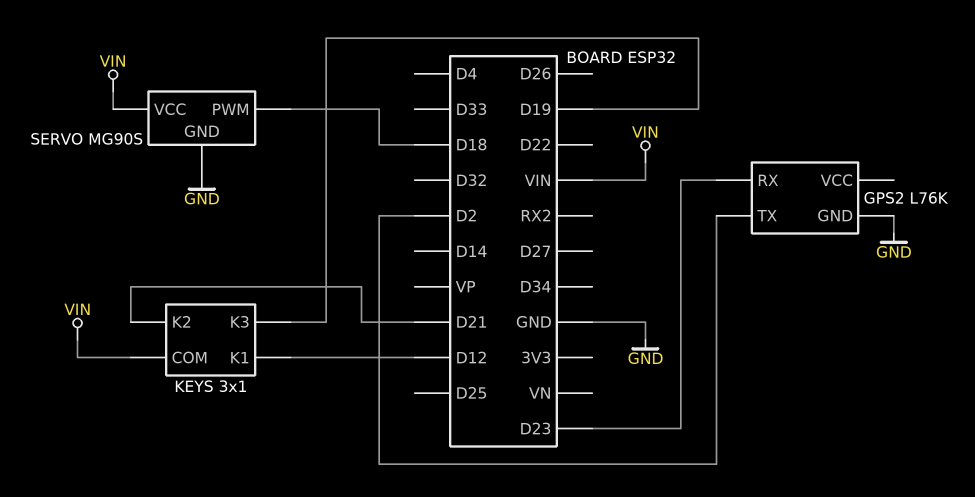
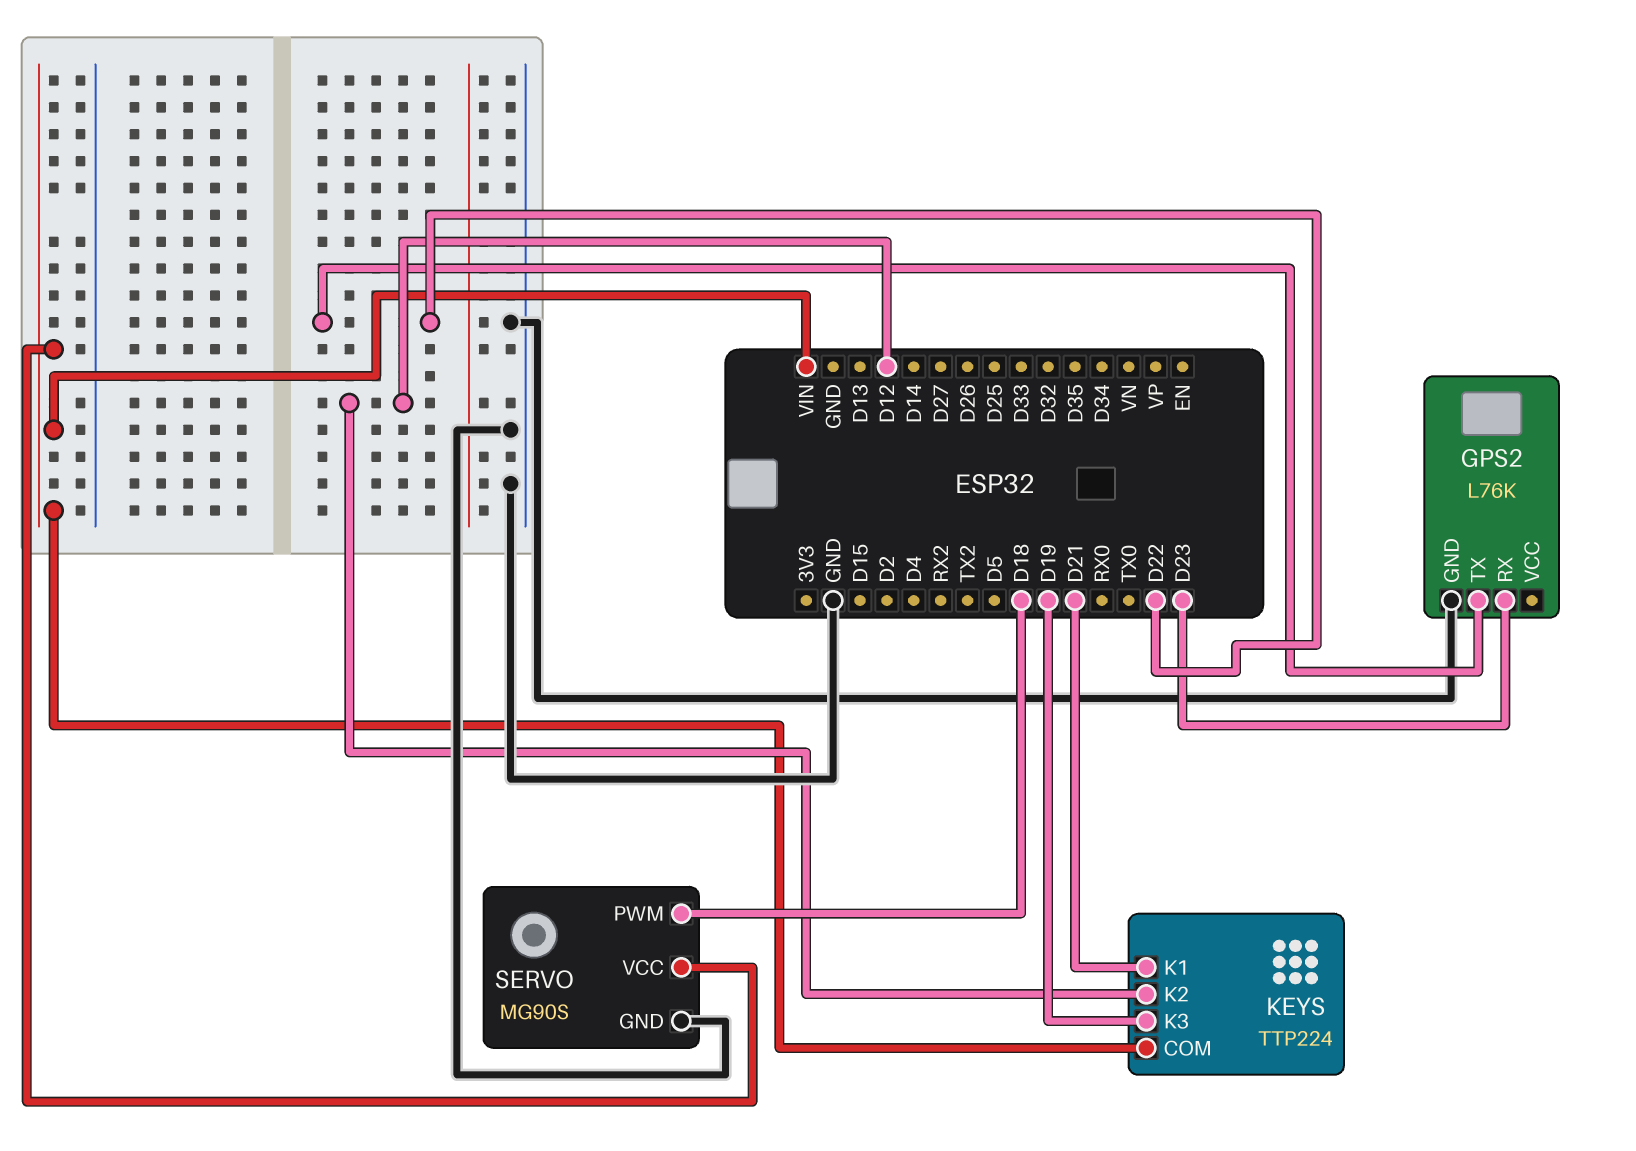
GPS2 pin TX: D2 -> D22
KEYS: 3x1 -> TTP224
KEYS pin K1: D12 -> D21
KEYS pin K2: D21 -> D12

